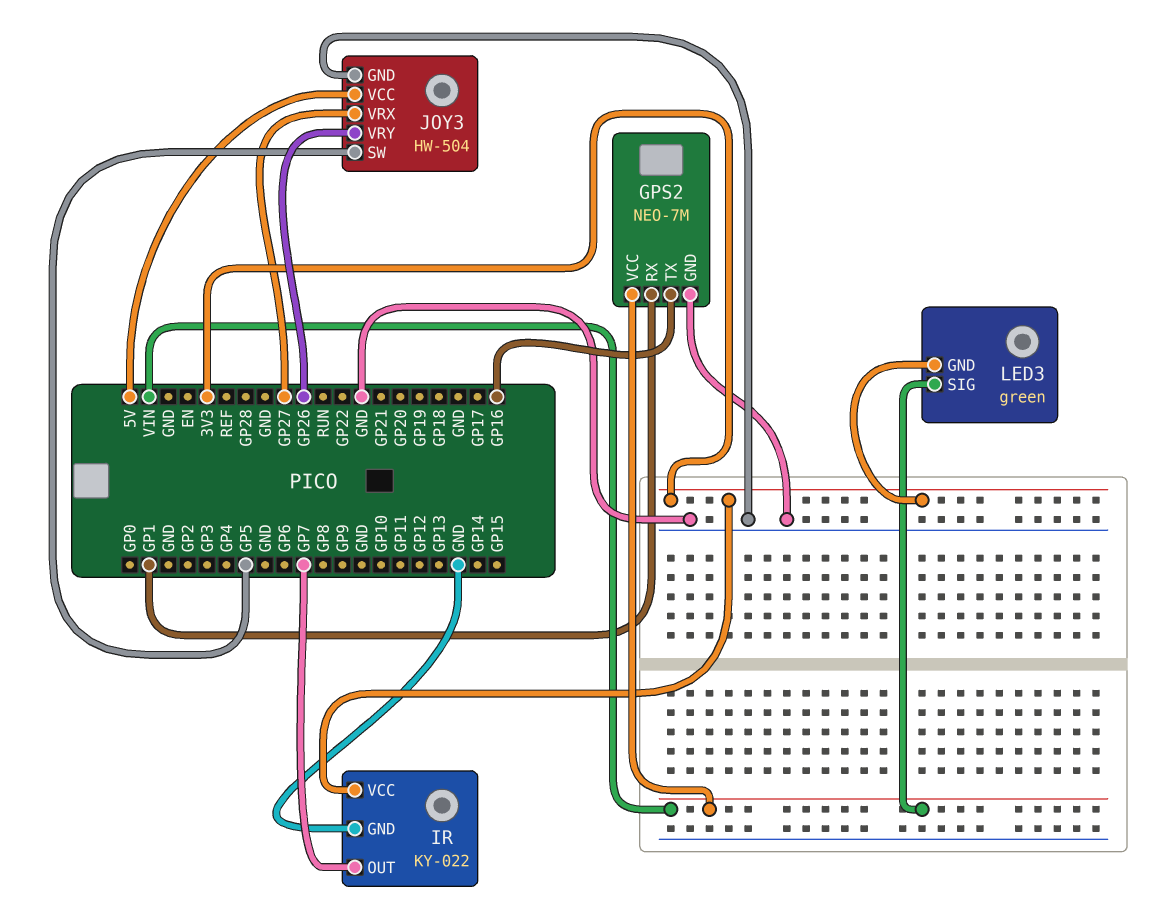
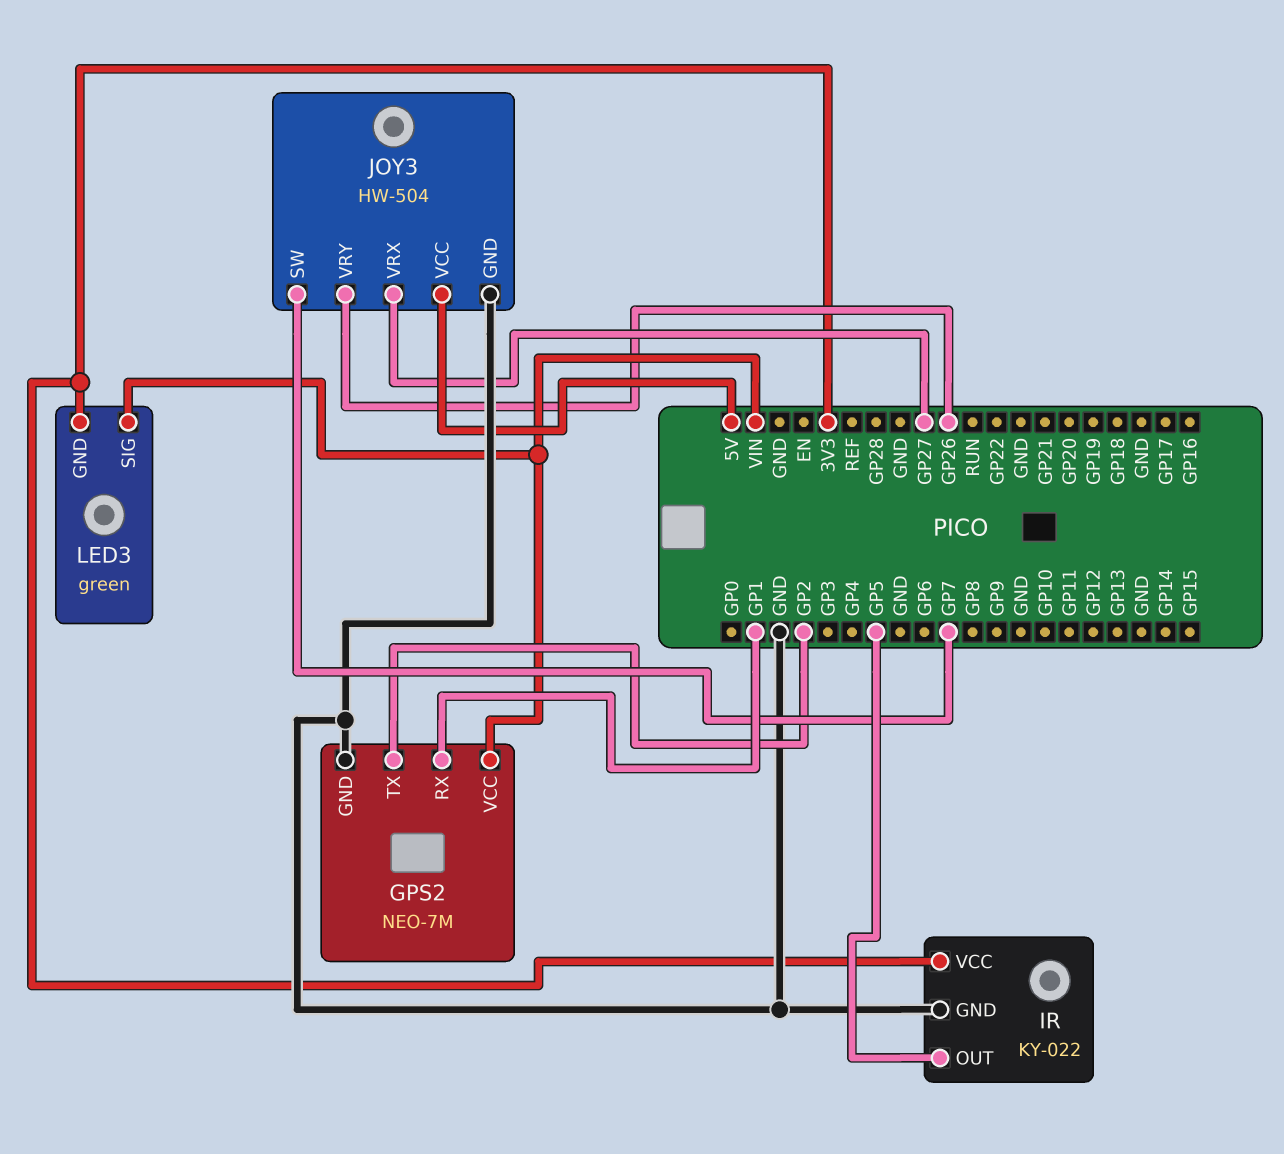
GPS2 pin TX: GP16 -> GP2
IR pin OUT: GP7 -> GP5
JOY3 pin SW: GP5 -> GP7

